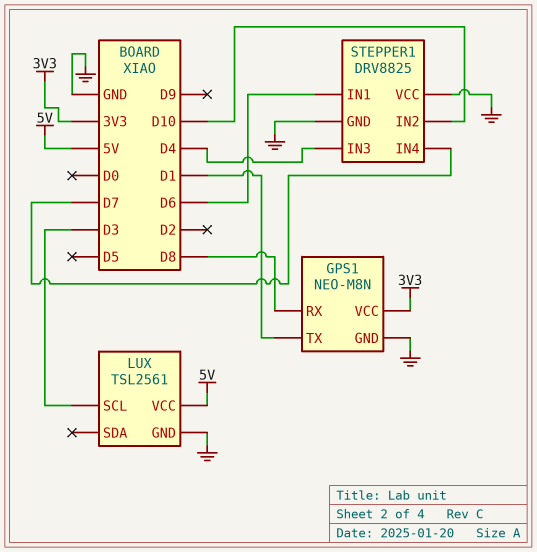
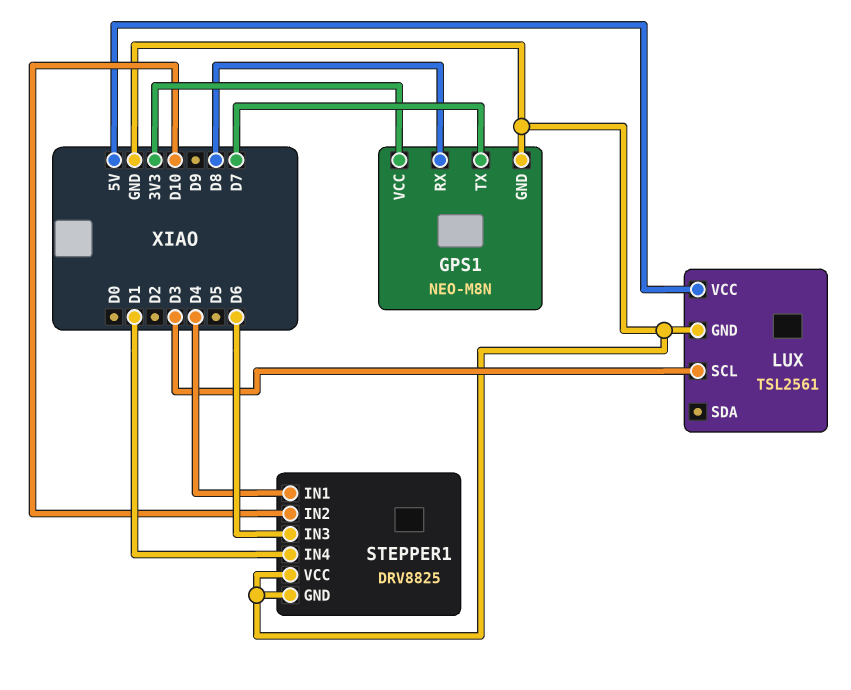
GPS1 pin TX: D1 -> D7
STEPPER1 pin IN1: D6 -> D4
STEPPER1 pin IN3: D4 -> D6
STEPPER1 pin IN4: D7 -> D1

